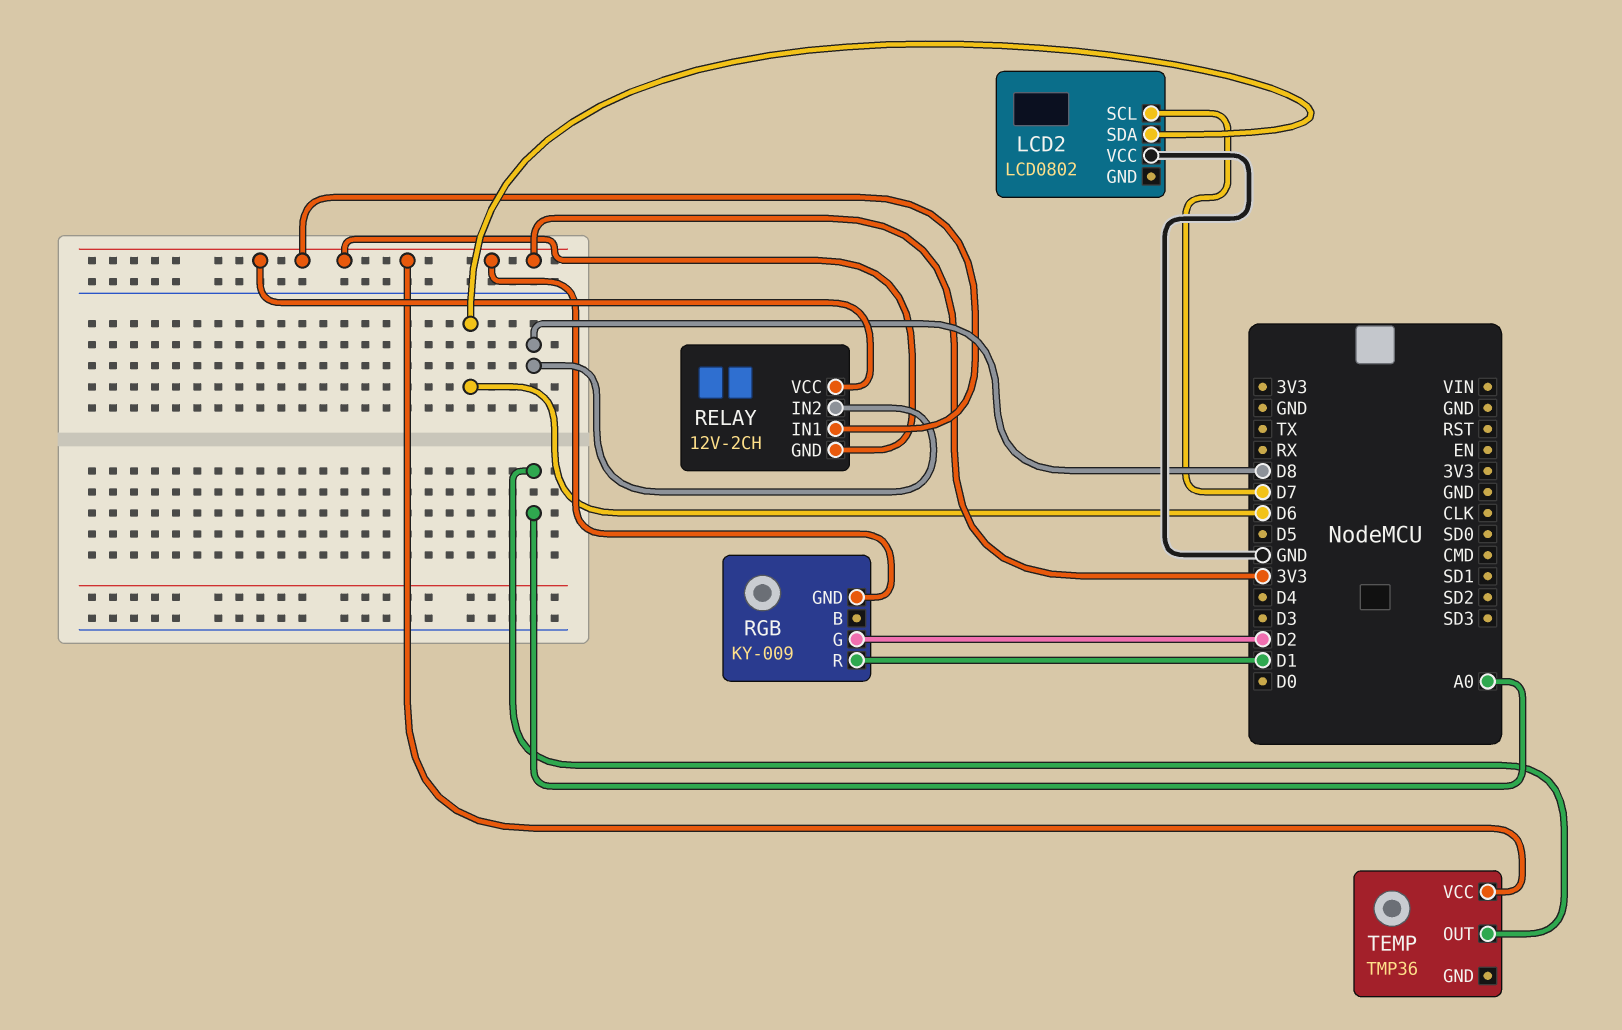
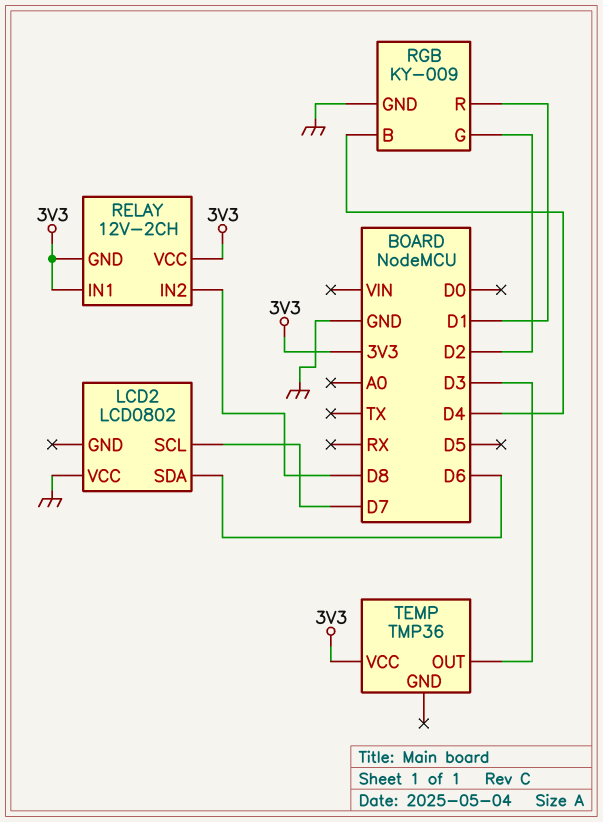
RGB pin B: none -> D4
RGB pin GND: 3V3 -> GND
TEMP pin OUT: A0 -> D3

